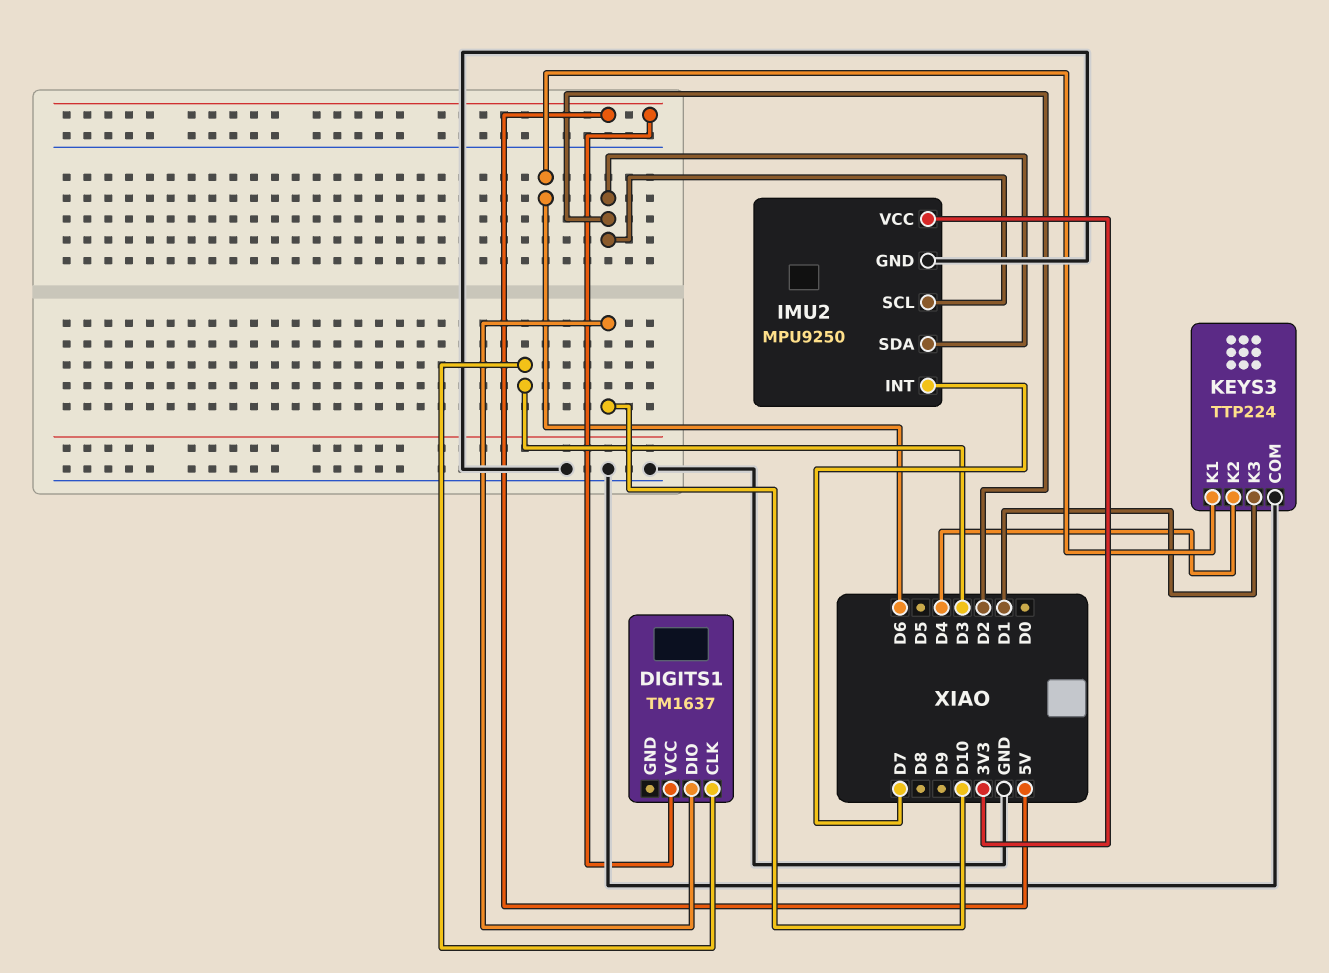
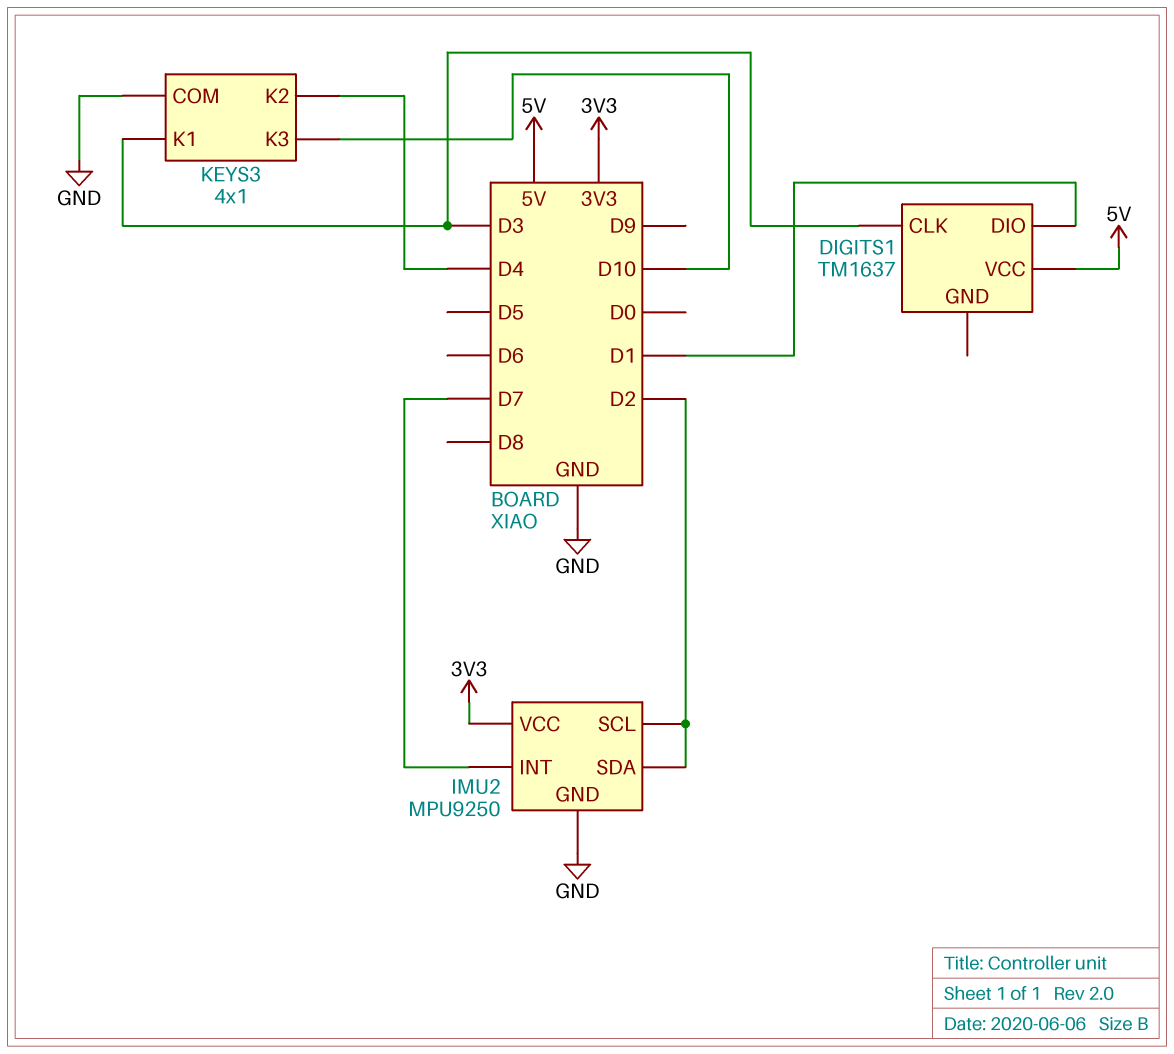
DIGITS1 pin DIO: D10 -> D1
KEYS3: TTP224 -> 4x1
KEYS3 pin K1: D6 -> D3
KEYS3 pin K3: D1 -> D10

